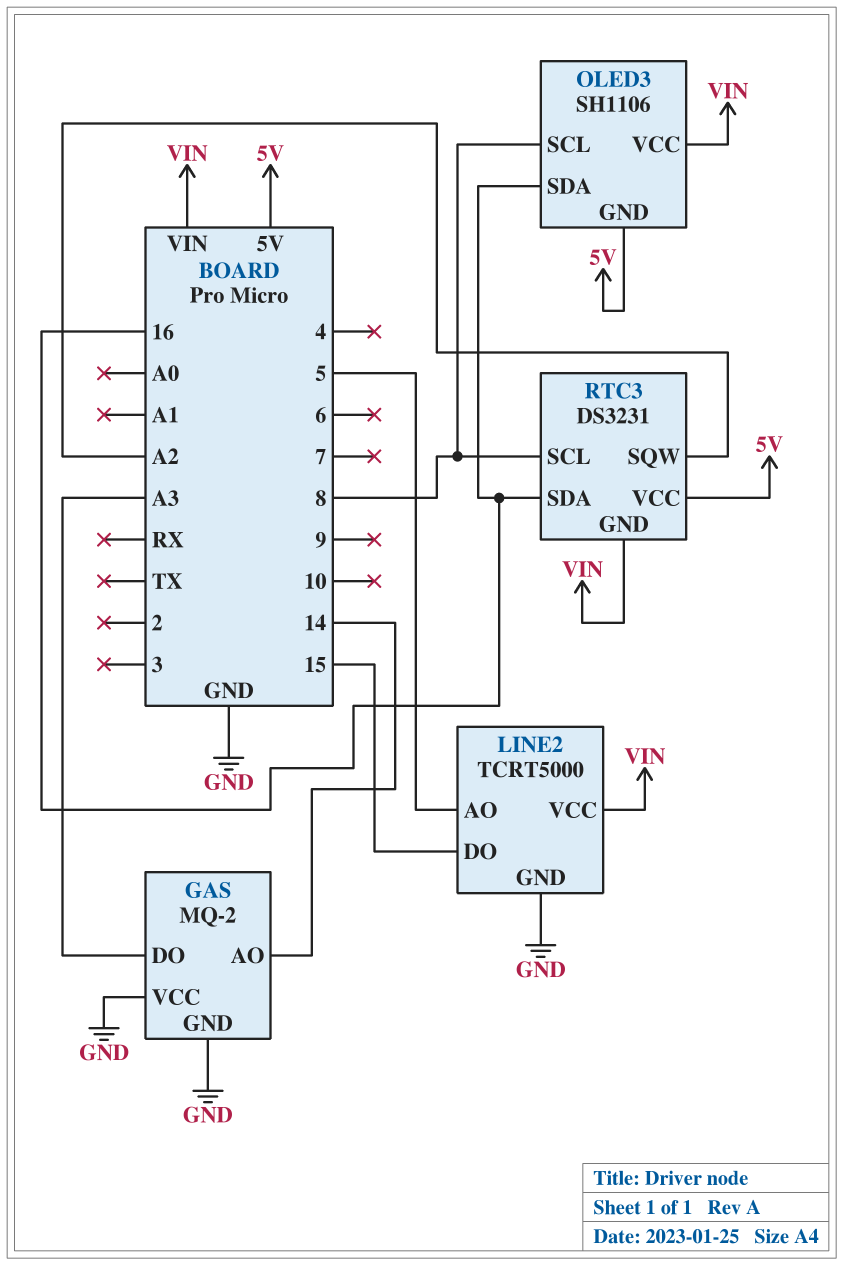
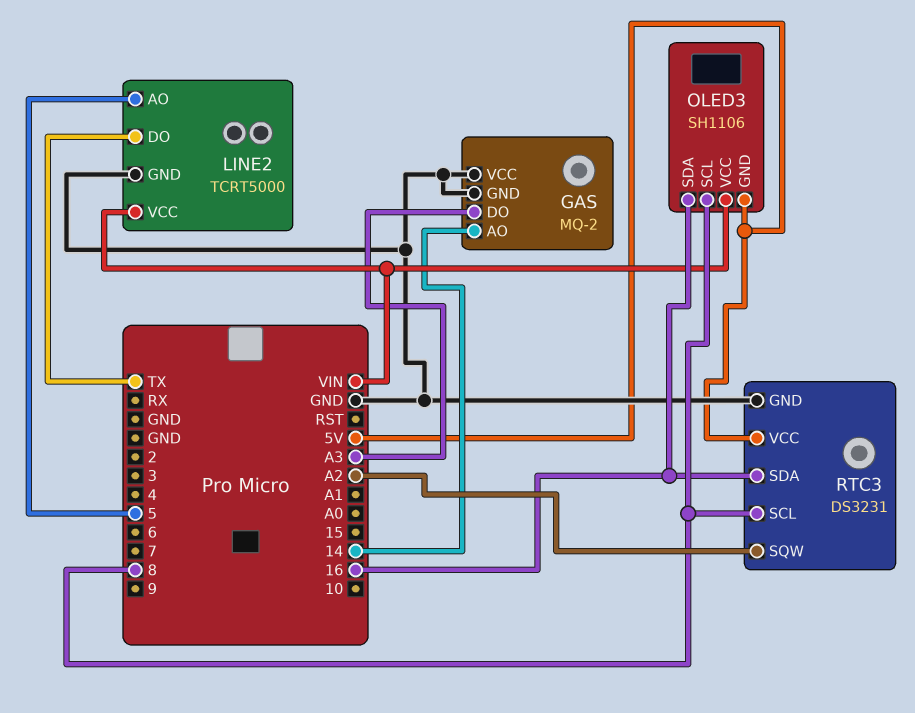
LINE2 pin DO: 15 -> TX
RTC3 pin GND: VIN -> GND

